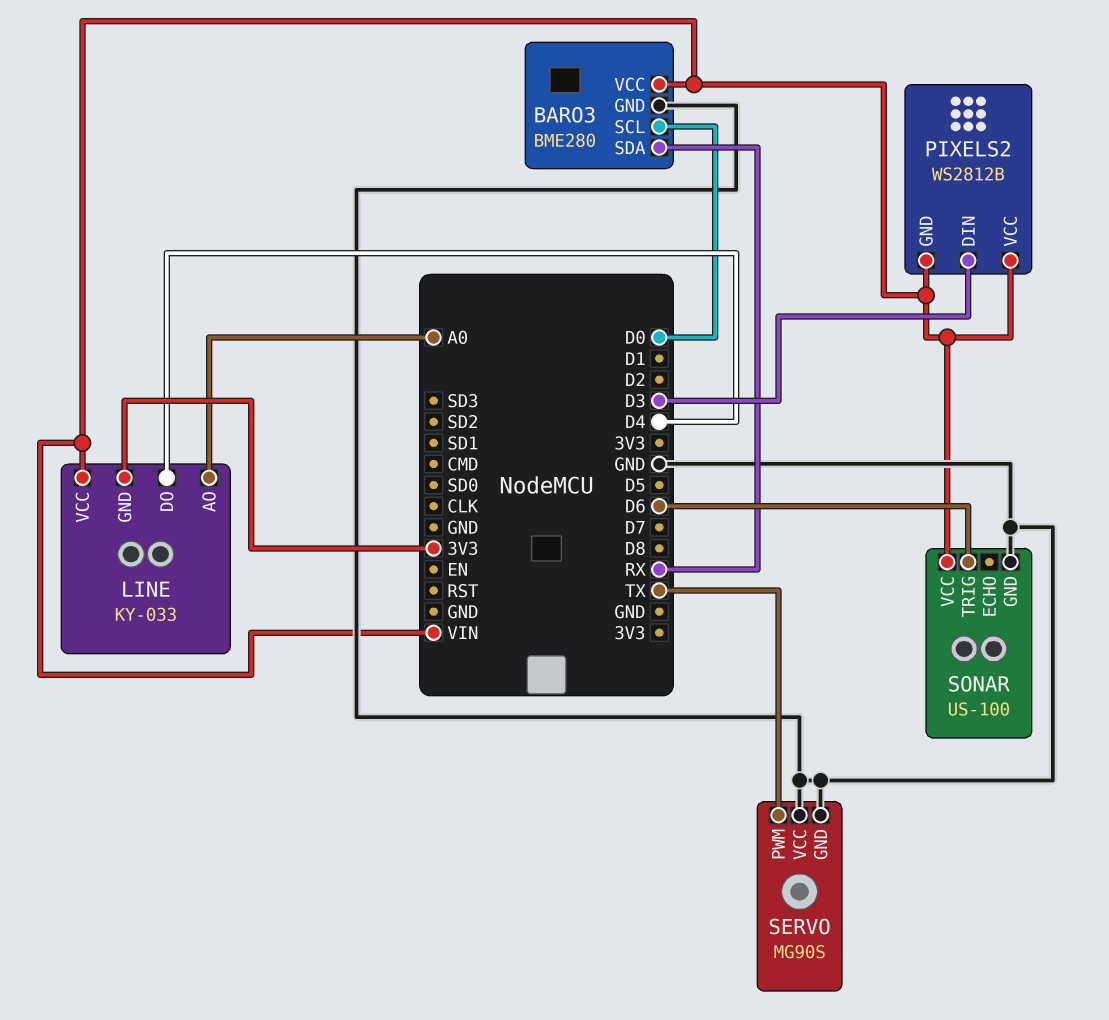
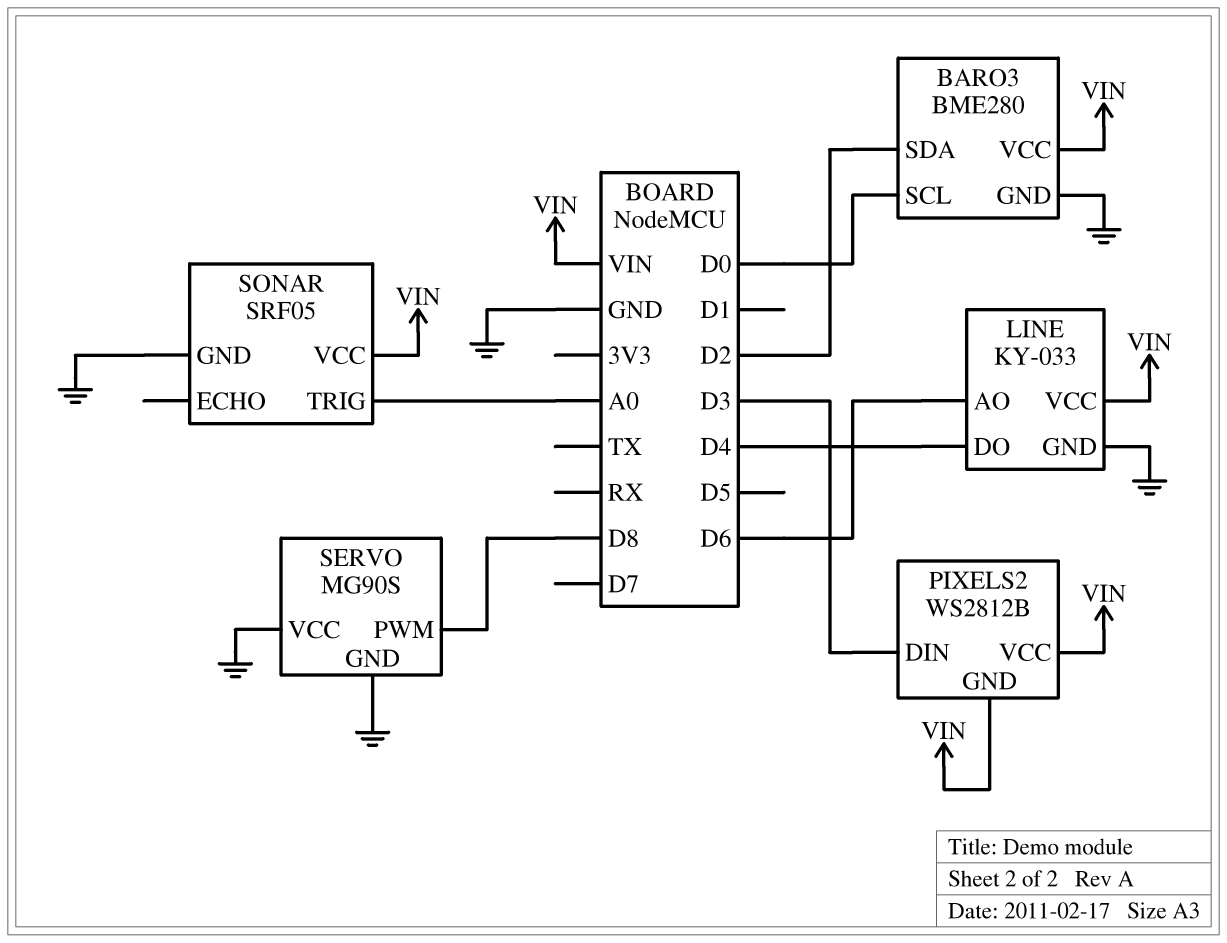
BARO3 pin SDA: RX -> D2
LINE pin AO: A0 -> D6
LINE pin GND: 3V3 -> GND
SERVO pin PWM: TX -> D8
SONAR: US-100 -> SRF05
SONAR pin TRIG: D6 -> A0

